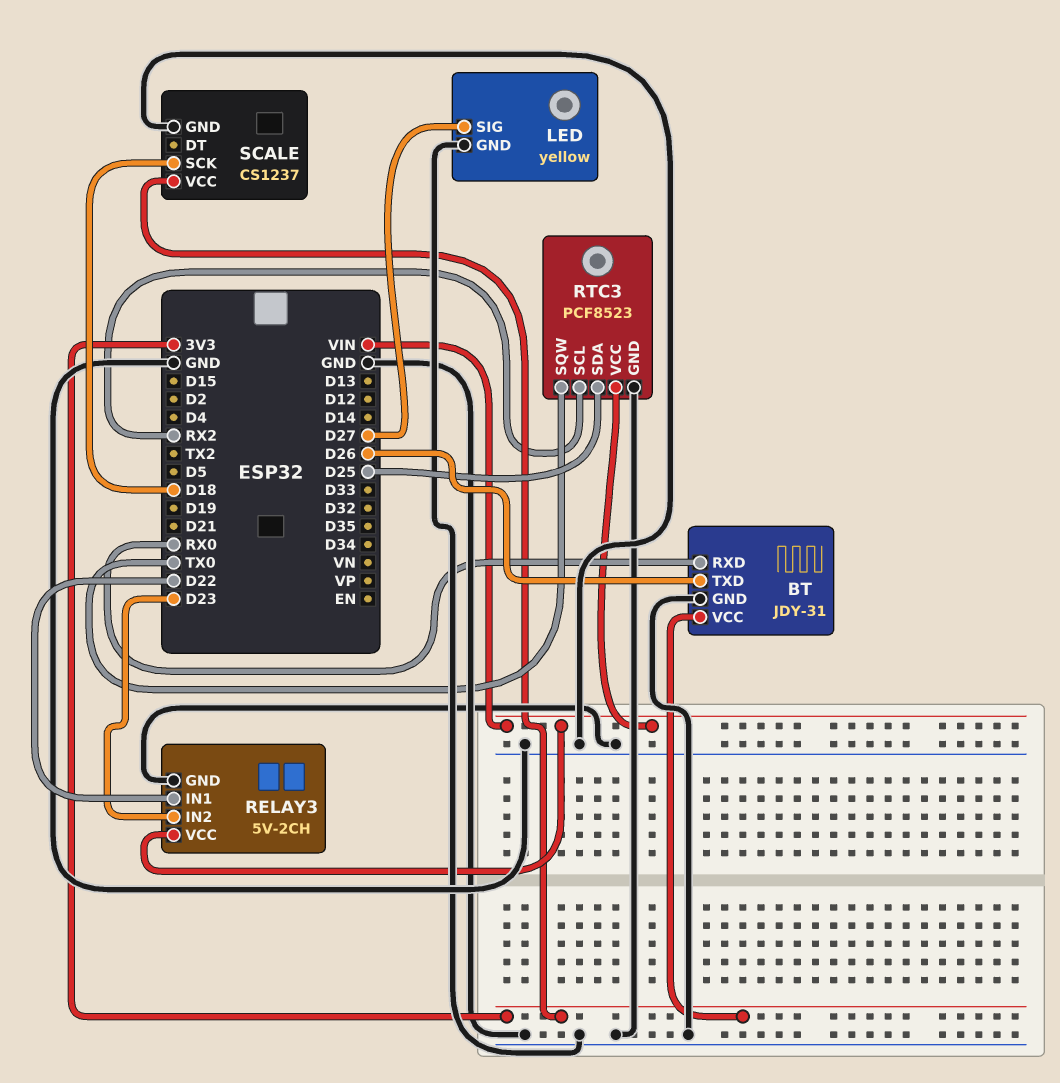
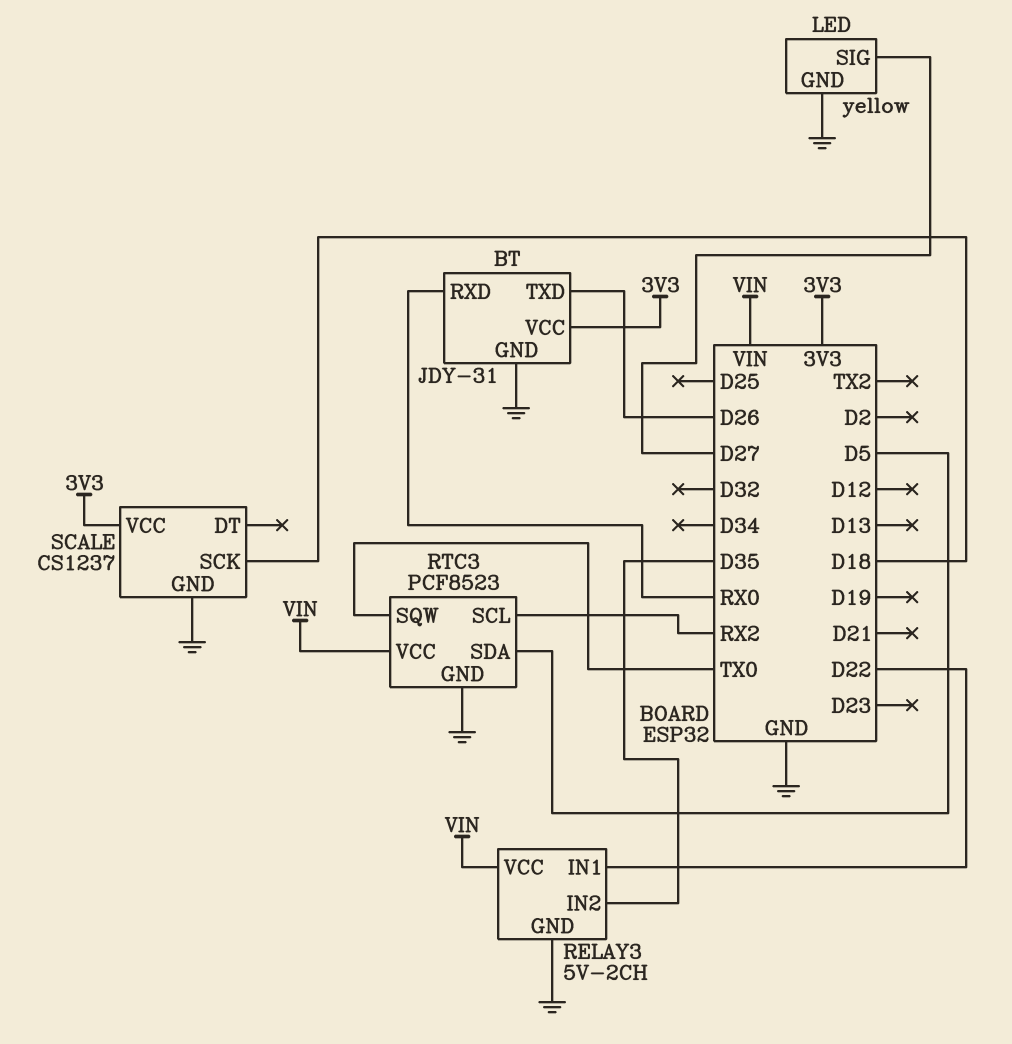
RELAY3 pin IN2: D23 -> D35
RTC3 pin SDA: D25 -> D5

